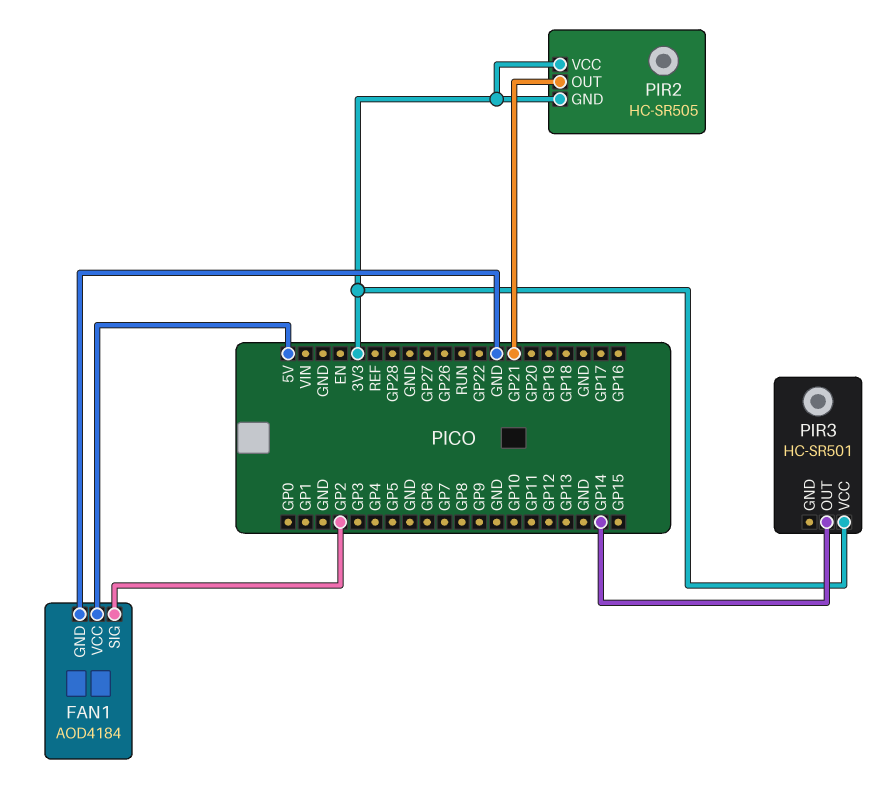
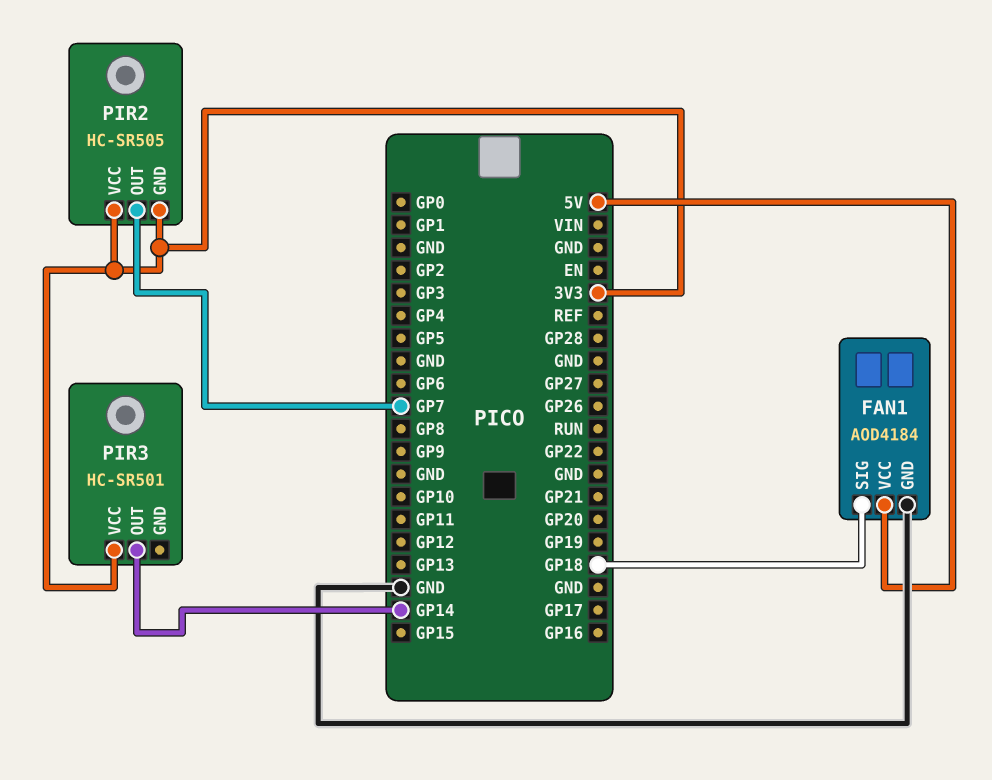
FAN1 pin SIG: GP2 -> GP18
PIR2 pin OUT: GP21 -> GP7

